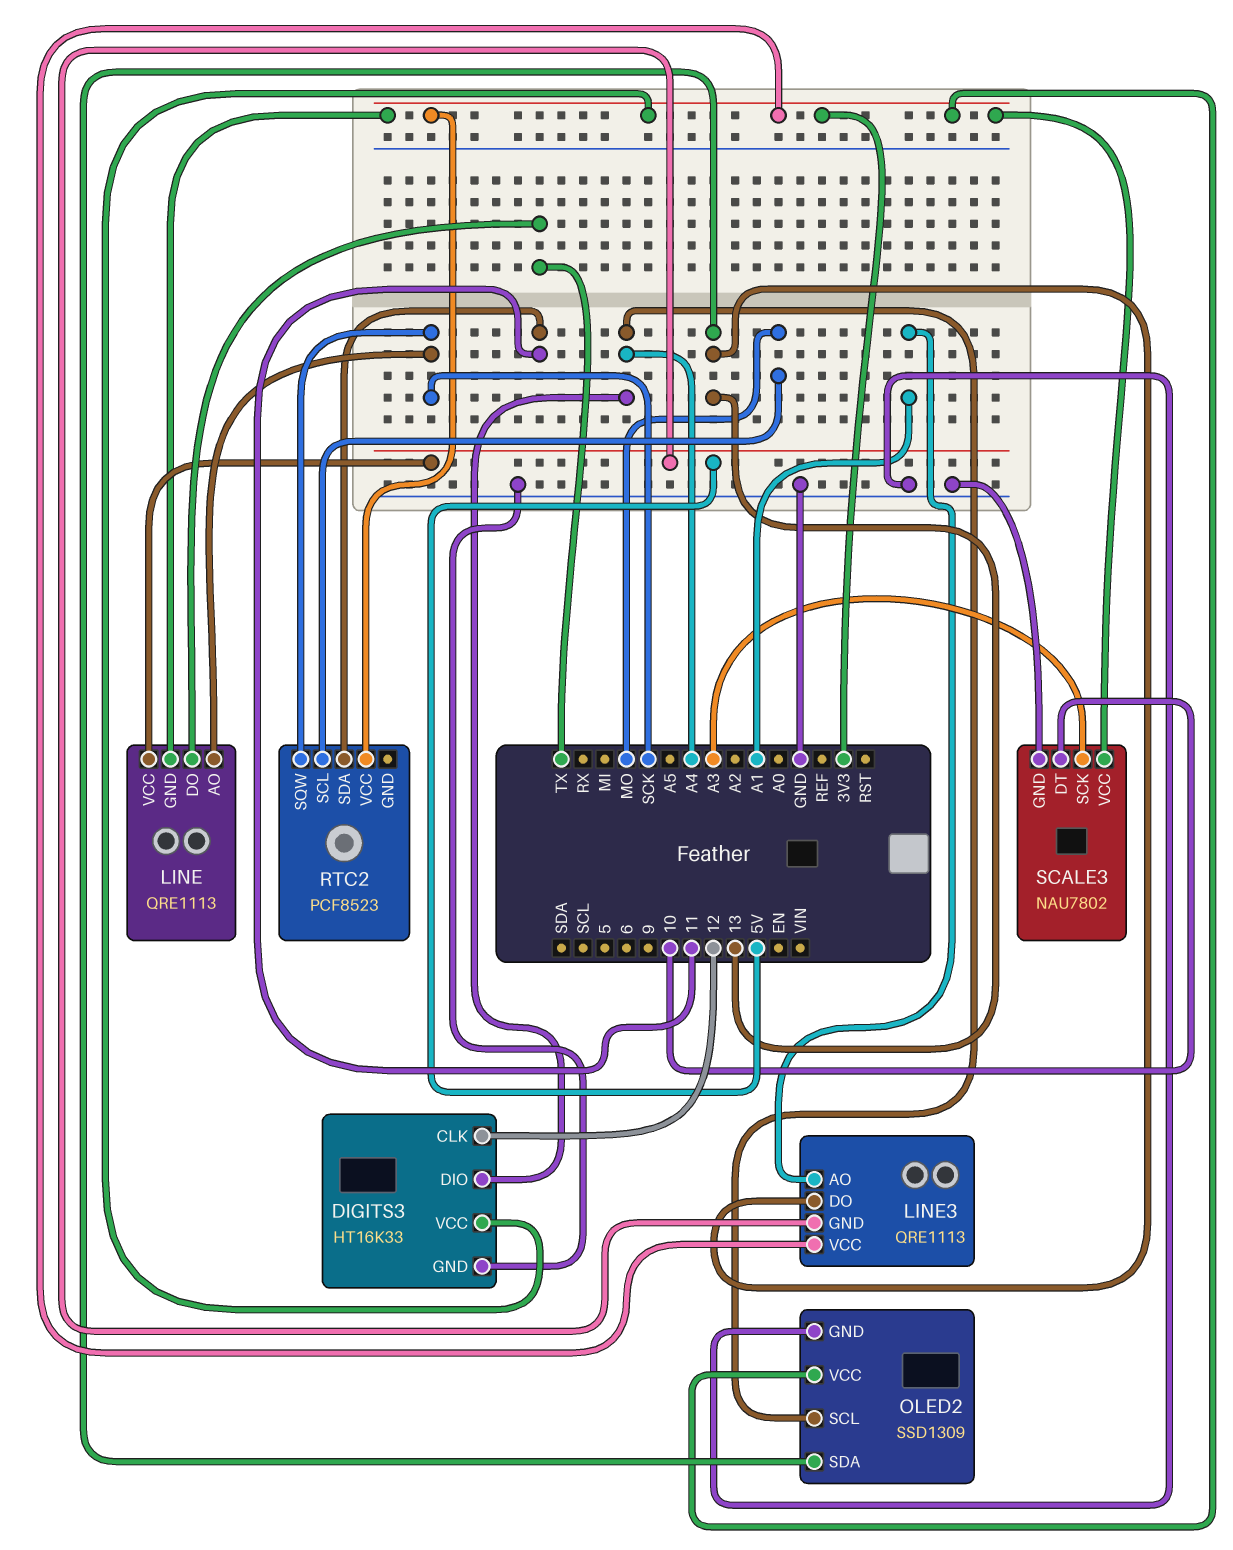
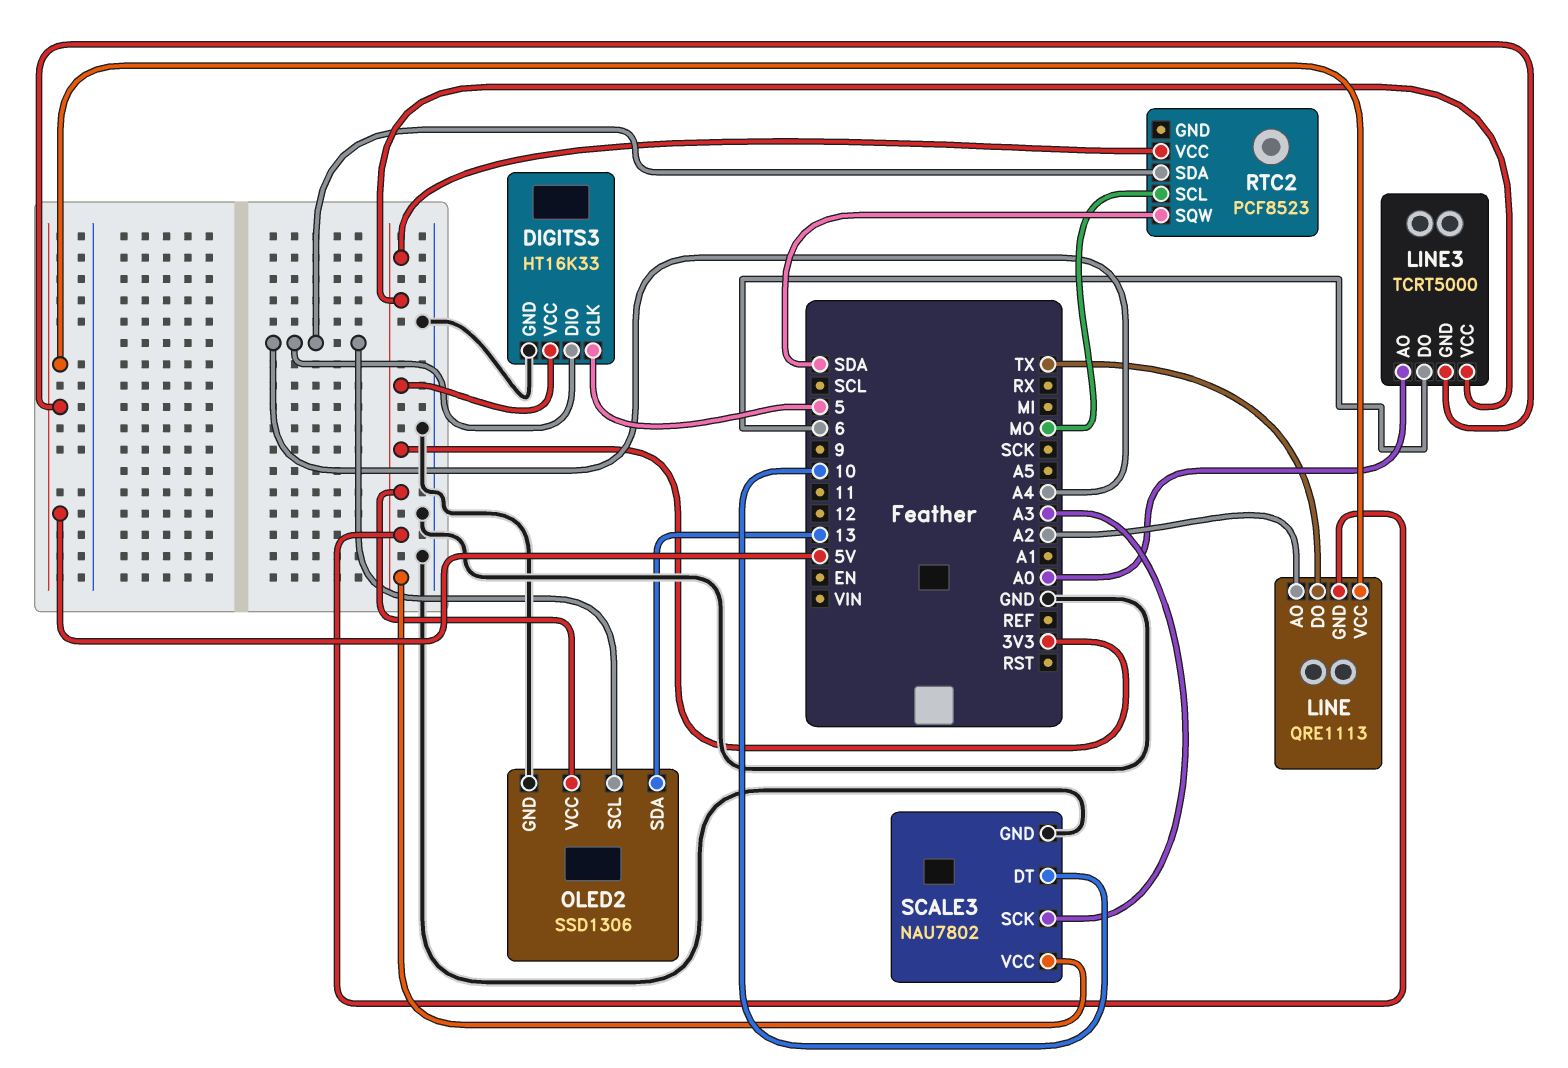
DIGITS3 pin CLK: 12 -> 5
LINE pin AO: SCK -> A2
LINE3: QRE1113 -> TCRT5000
LINE3 pin AO: A1 -> A0
LINE3 pin DO: 13 -> 6
OLED2: SSD1309 -> SSD1306
RTC2 pin SDA: 11 -> A4
RTC2 pin SQW: SCK -> SDA

